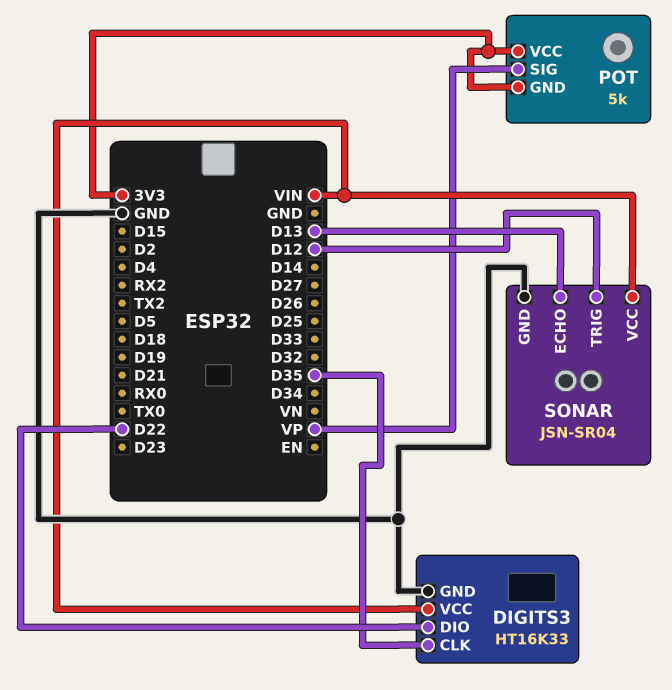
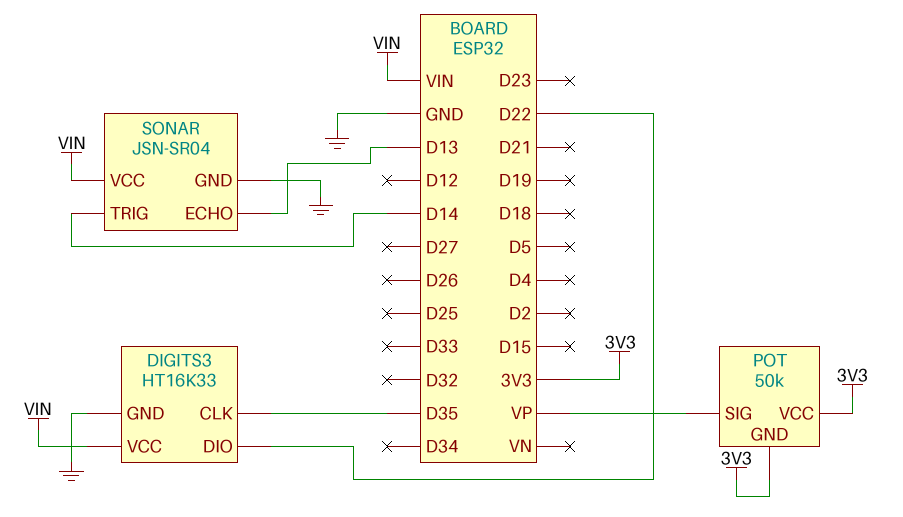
POT: 5k -> 50k
SONAR pin TRIG: D12 -> D14

